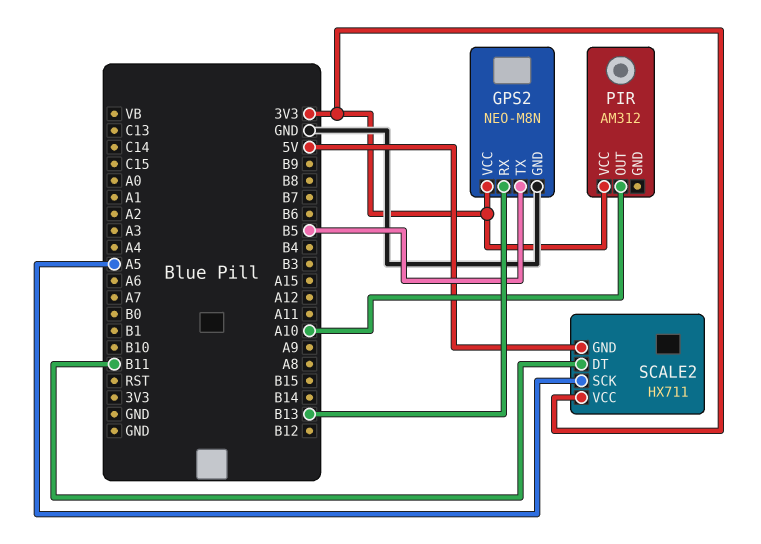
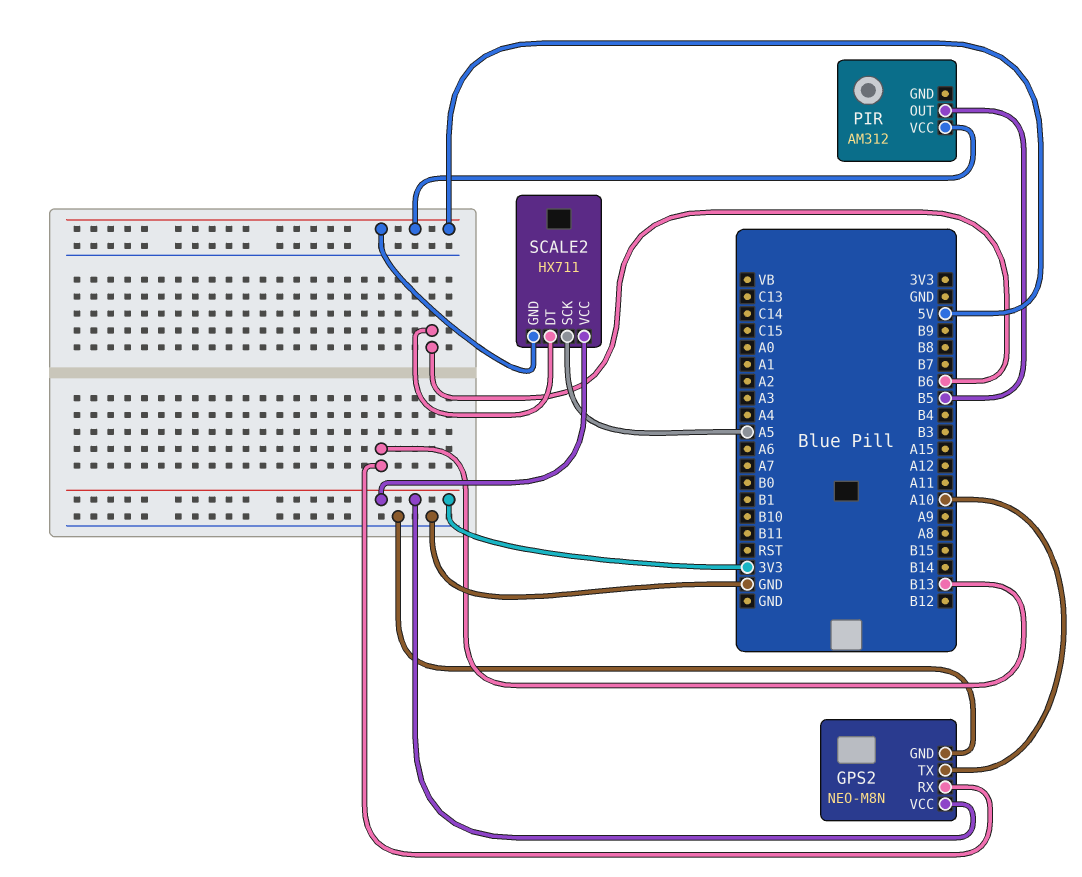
GPS2 pin TX: B5 -> A10
PIR pin OUT: A10 -> B5
PIR pin VCC: 3V3 -> 5V
SCALE2 pin DT: B11 -> B6

